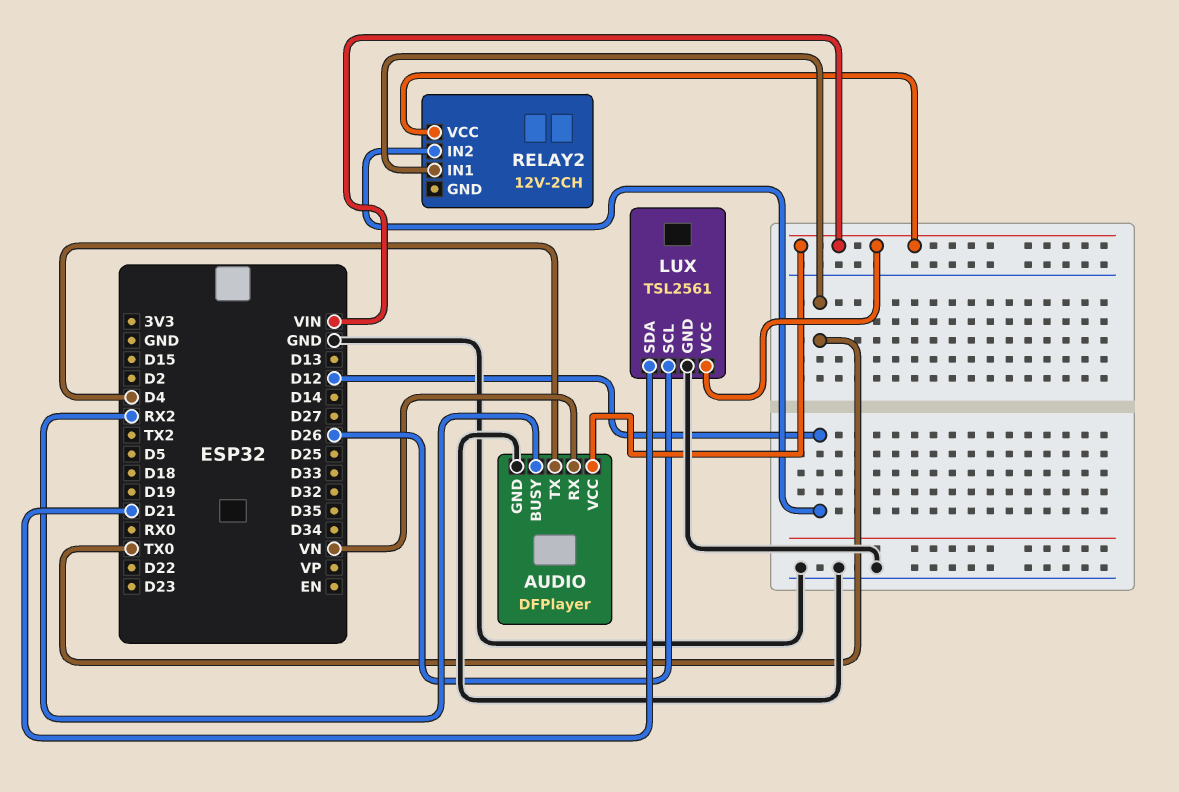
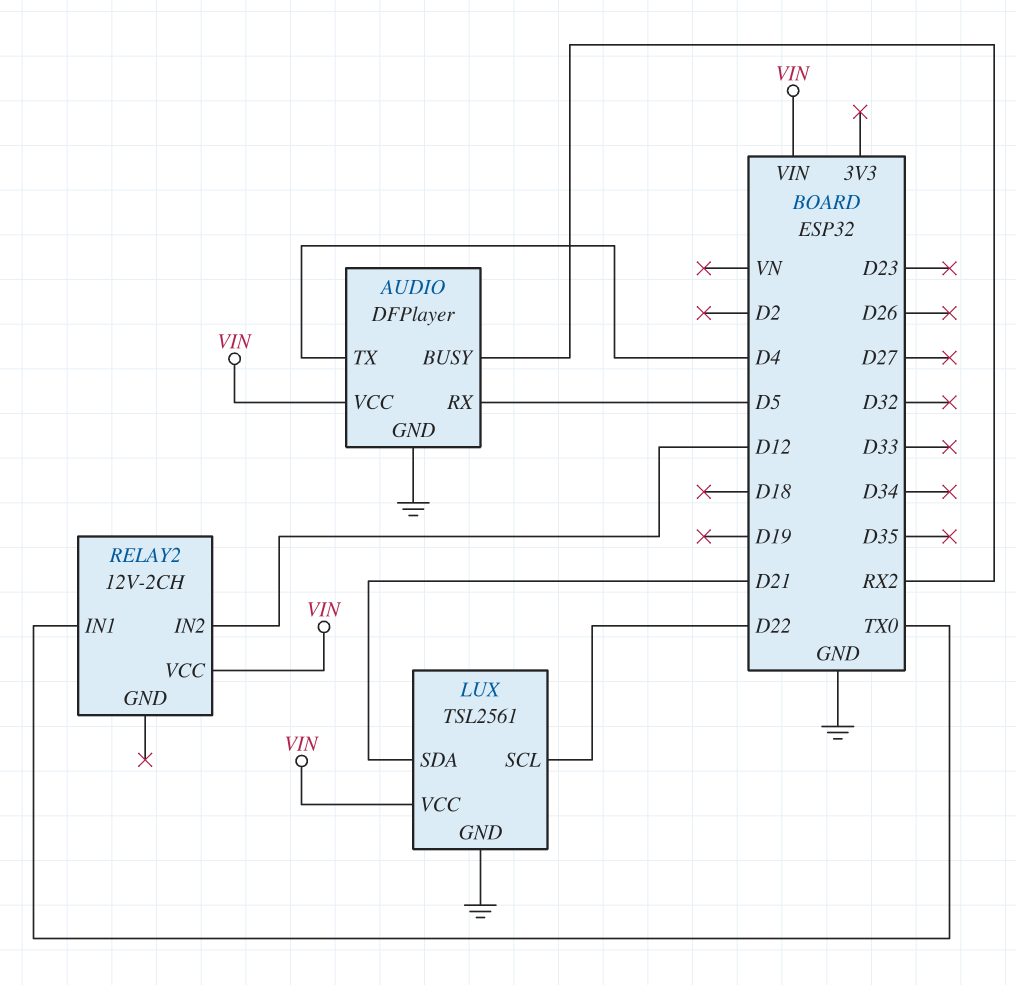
AUDIO pin RX: VN -> D5
LUX pin SCL: D26 -> D22

